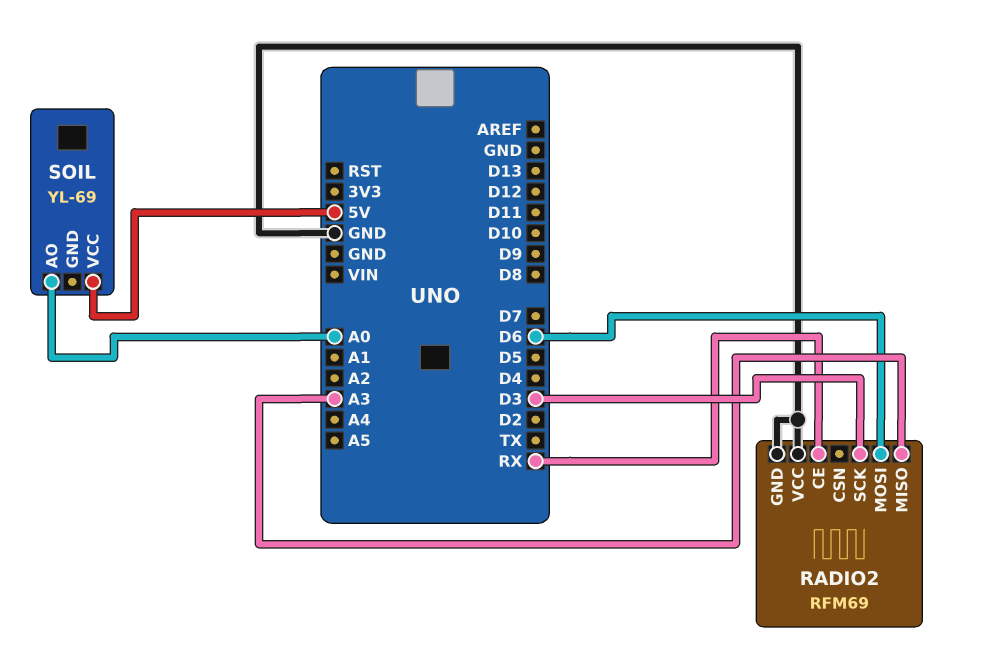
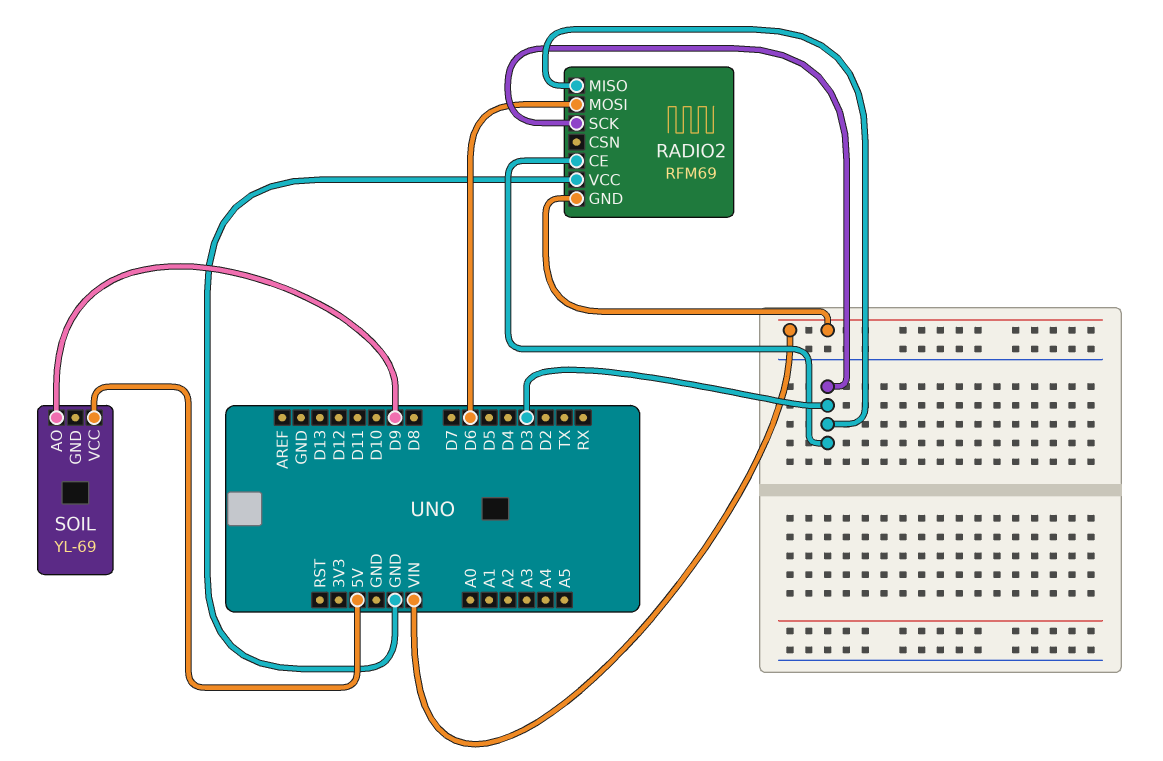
RADIO2 pin CE: RX -> D3
RADIO2 pin GND: GND -> VIN
RADIO2 pin MISO: A3 -> D3
SOIL pin AO: A0 -> D9

